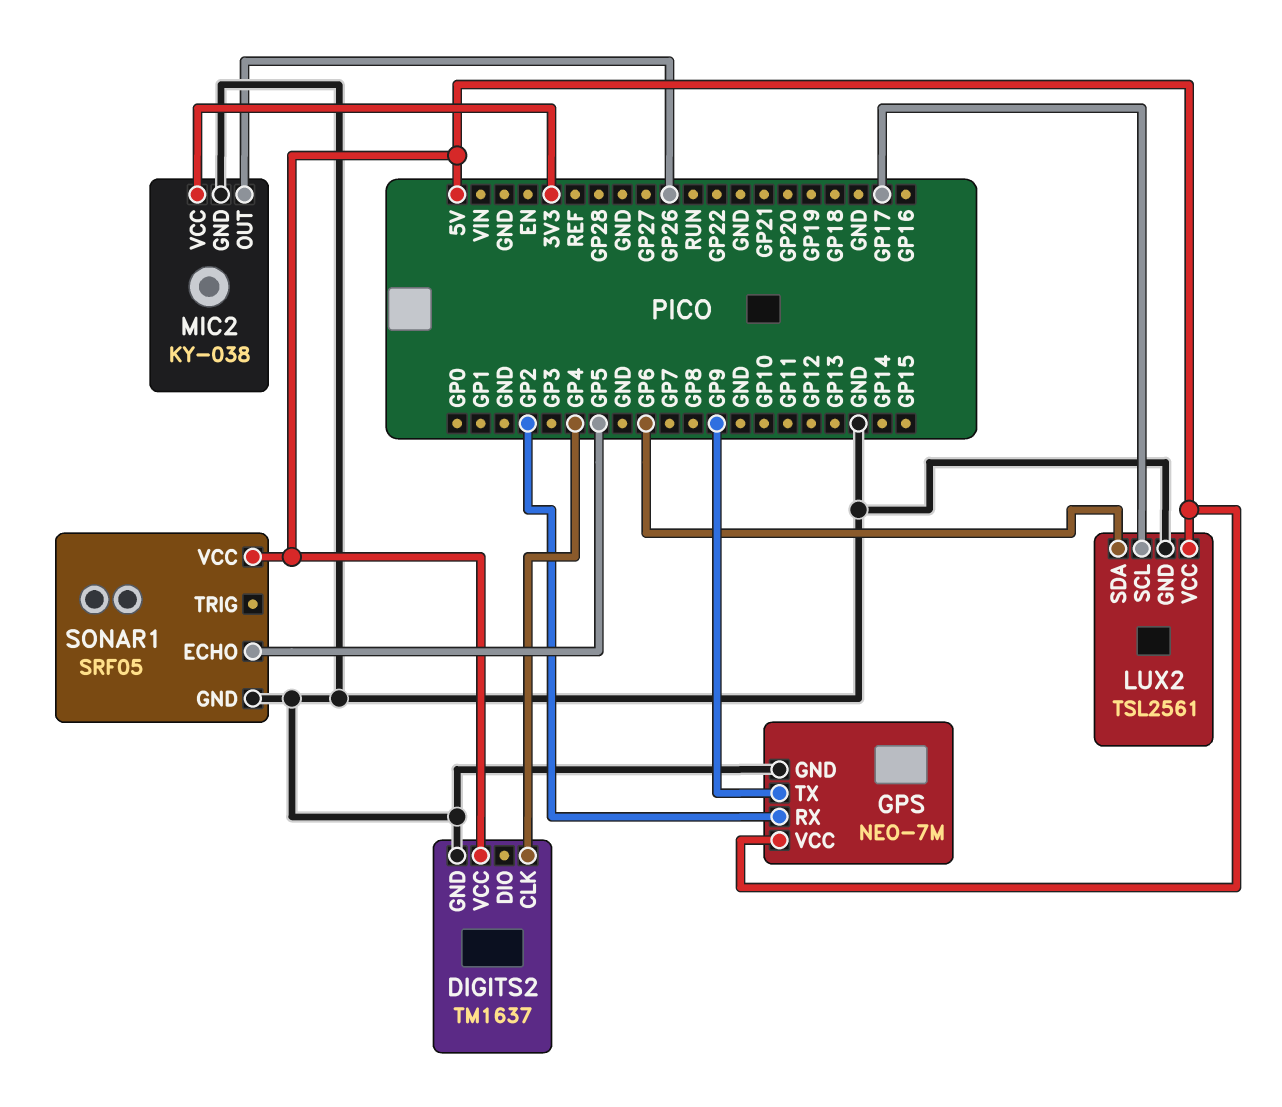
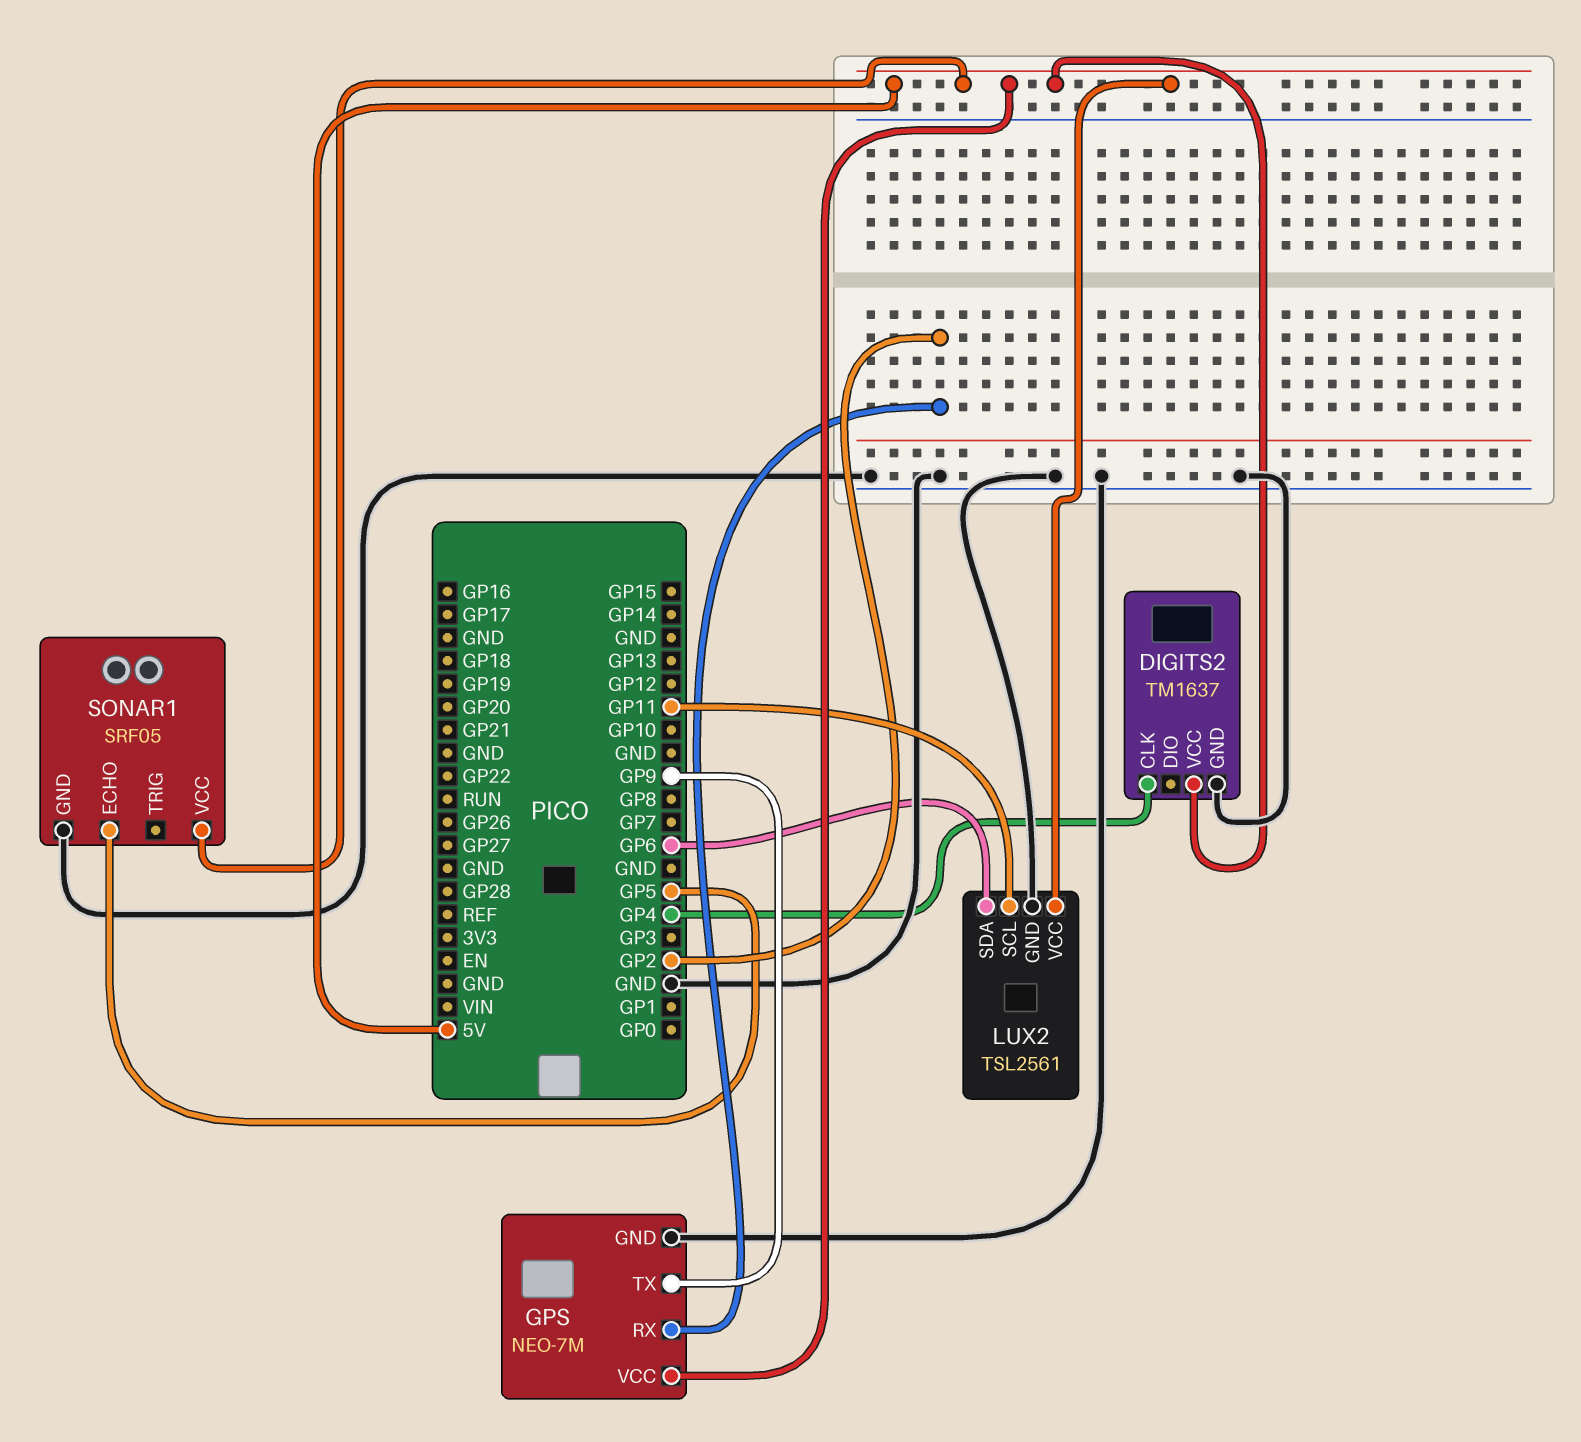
LUX2 pin SCL: GP17 -> GP11
MIC2: KY-038 -> none
MIC2 pin GND: GND -> none
MIC2 pin OUT: GP26 -> none
MIC2 pin VCC: 3V3 -> none

